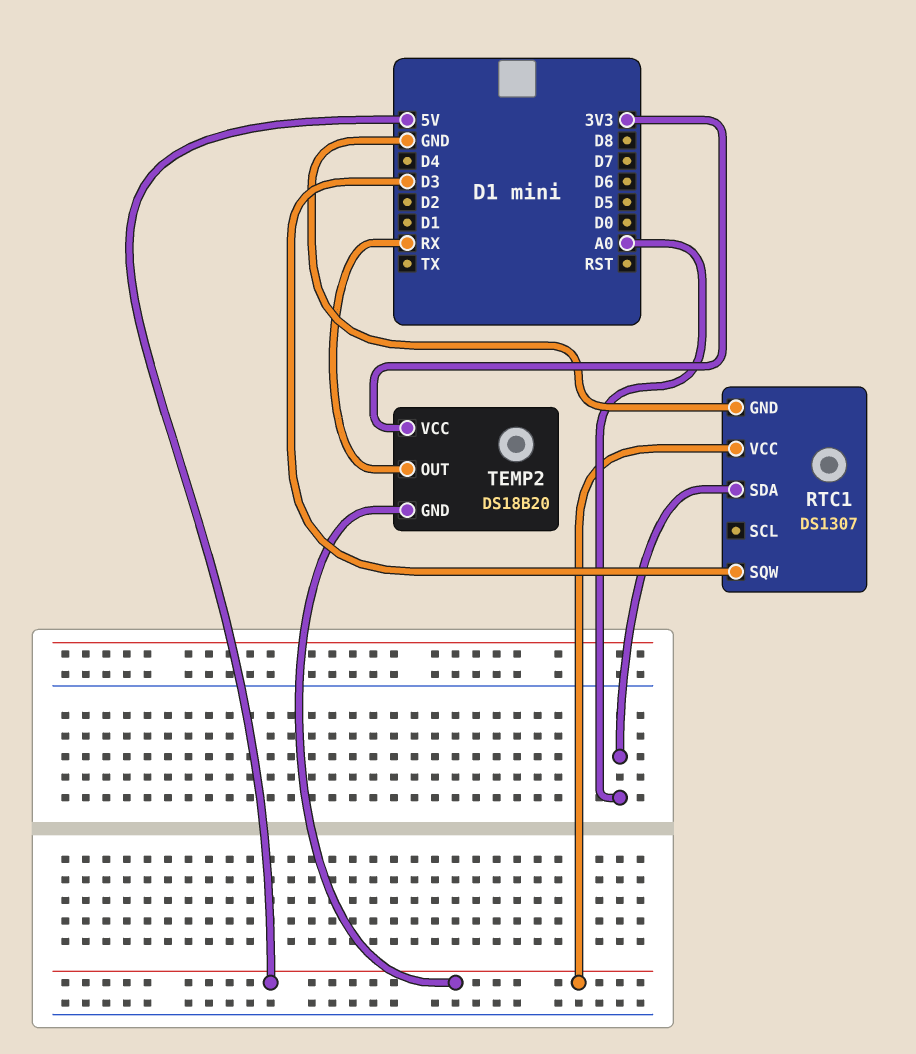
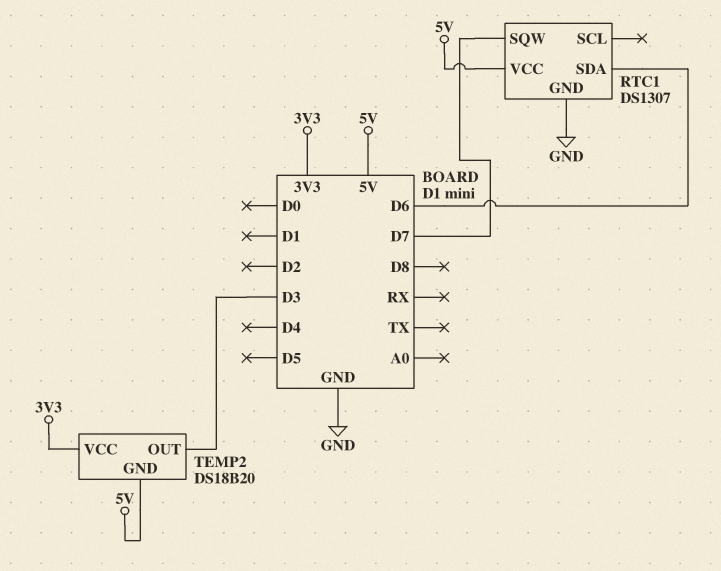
RTC1 pin SDA: A0 -> D6
RTC1 pin SQW: D3 -> D7
TEMP2 pin OUT: RX -> D3

